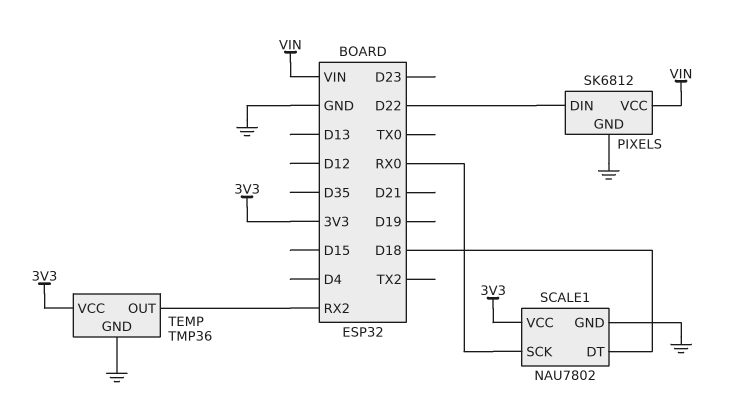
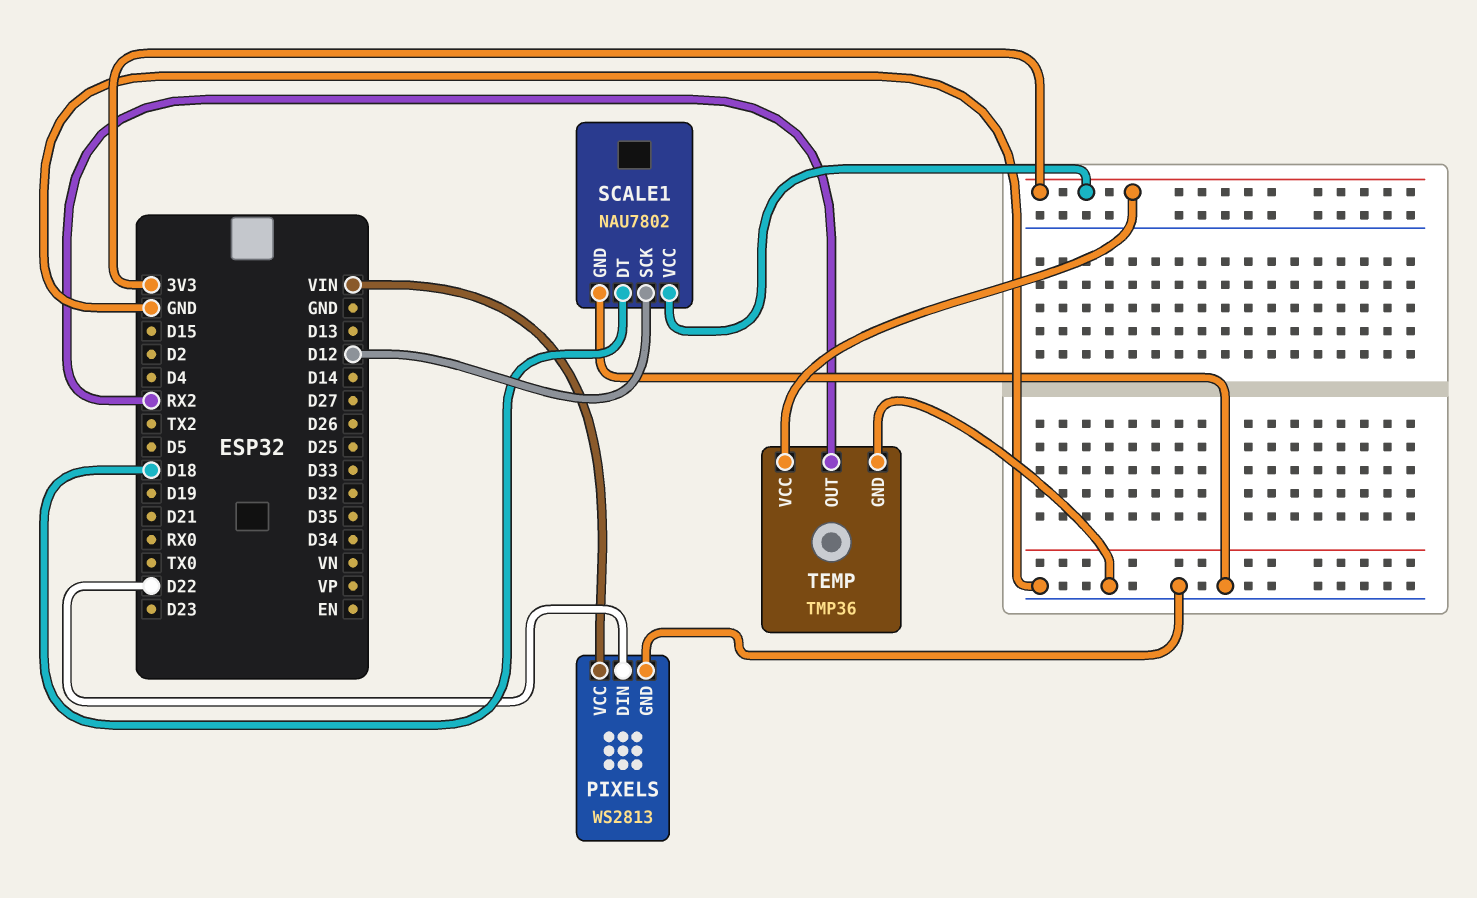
PIXELS: SK6812 -> WS2813
SCALE1 pin SCK: RX0 -> D12

